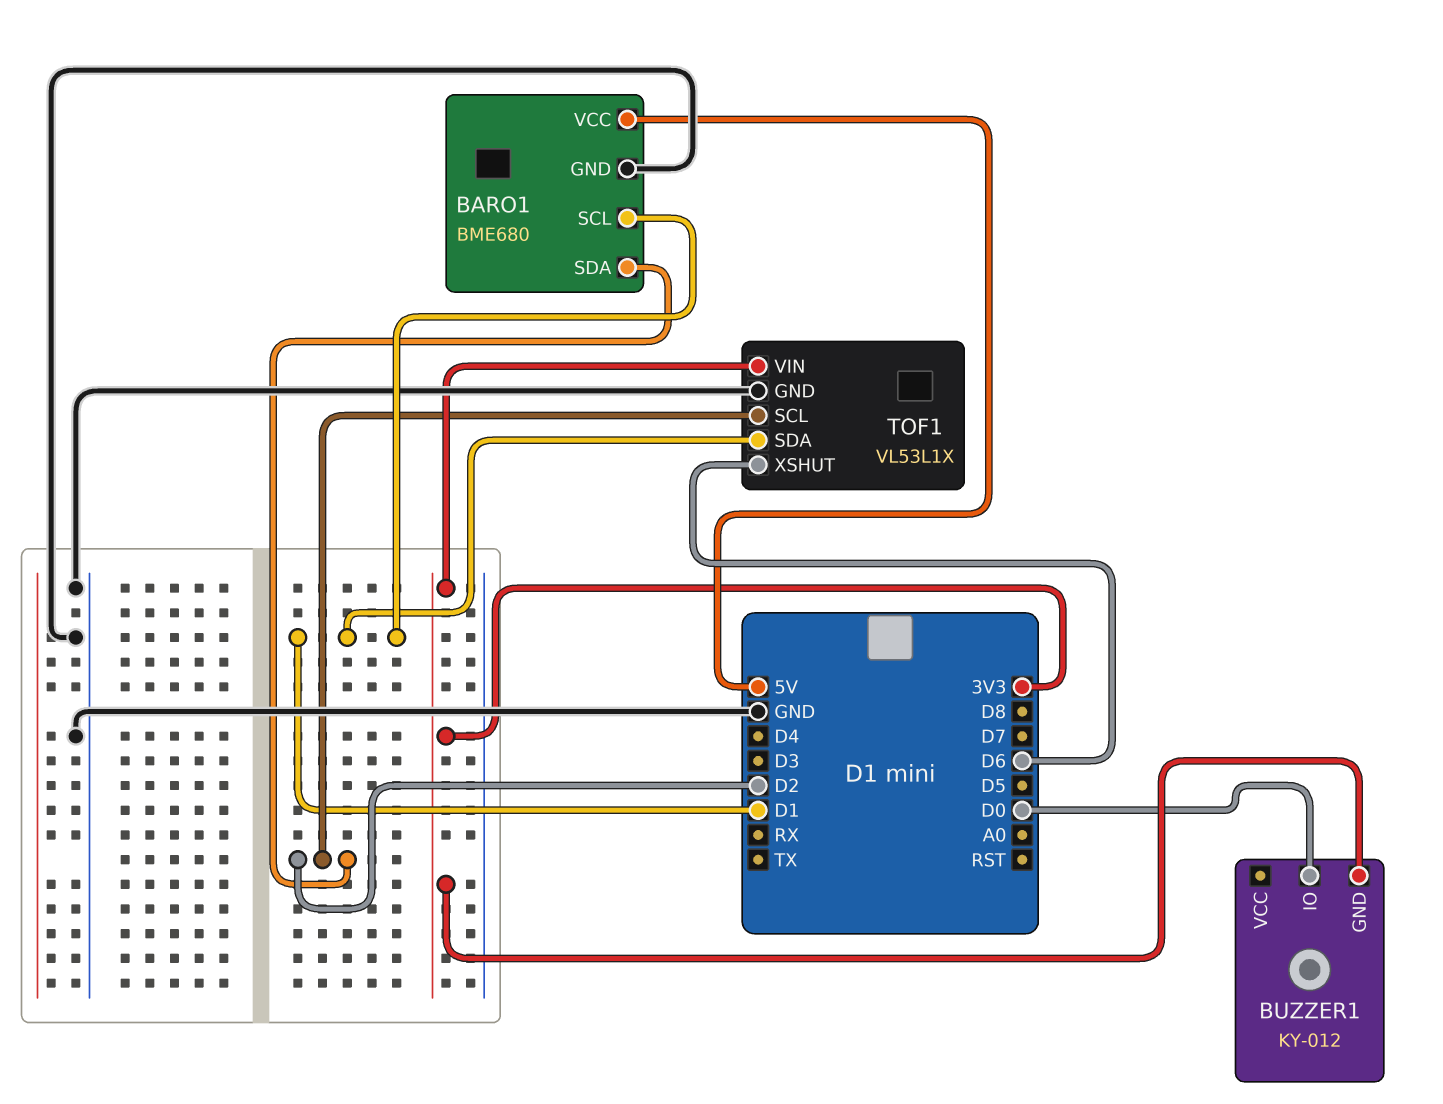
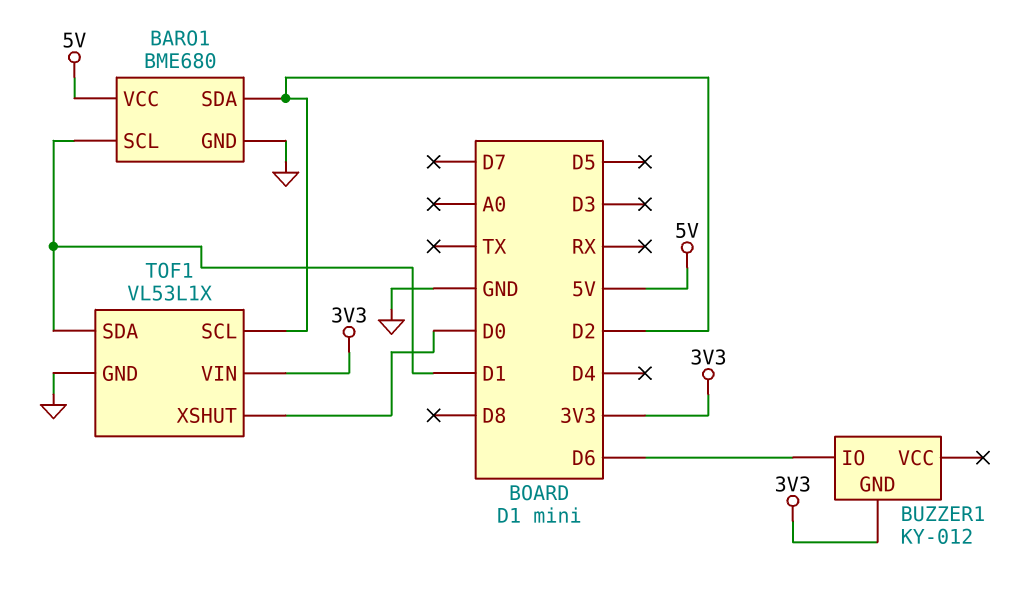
BUZZER1 pin IO: D0 -> D6
TOF1 pin XSHUT: D6 -> D0

